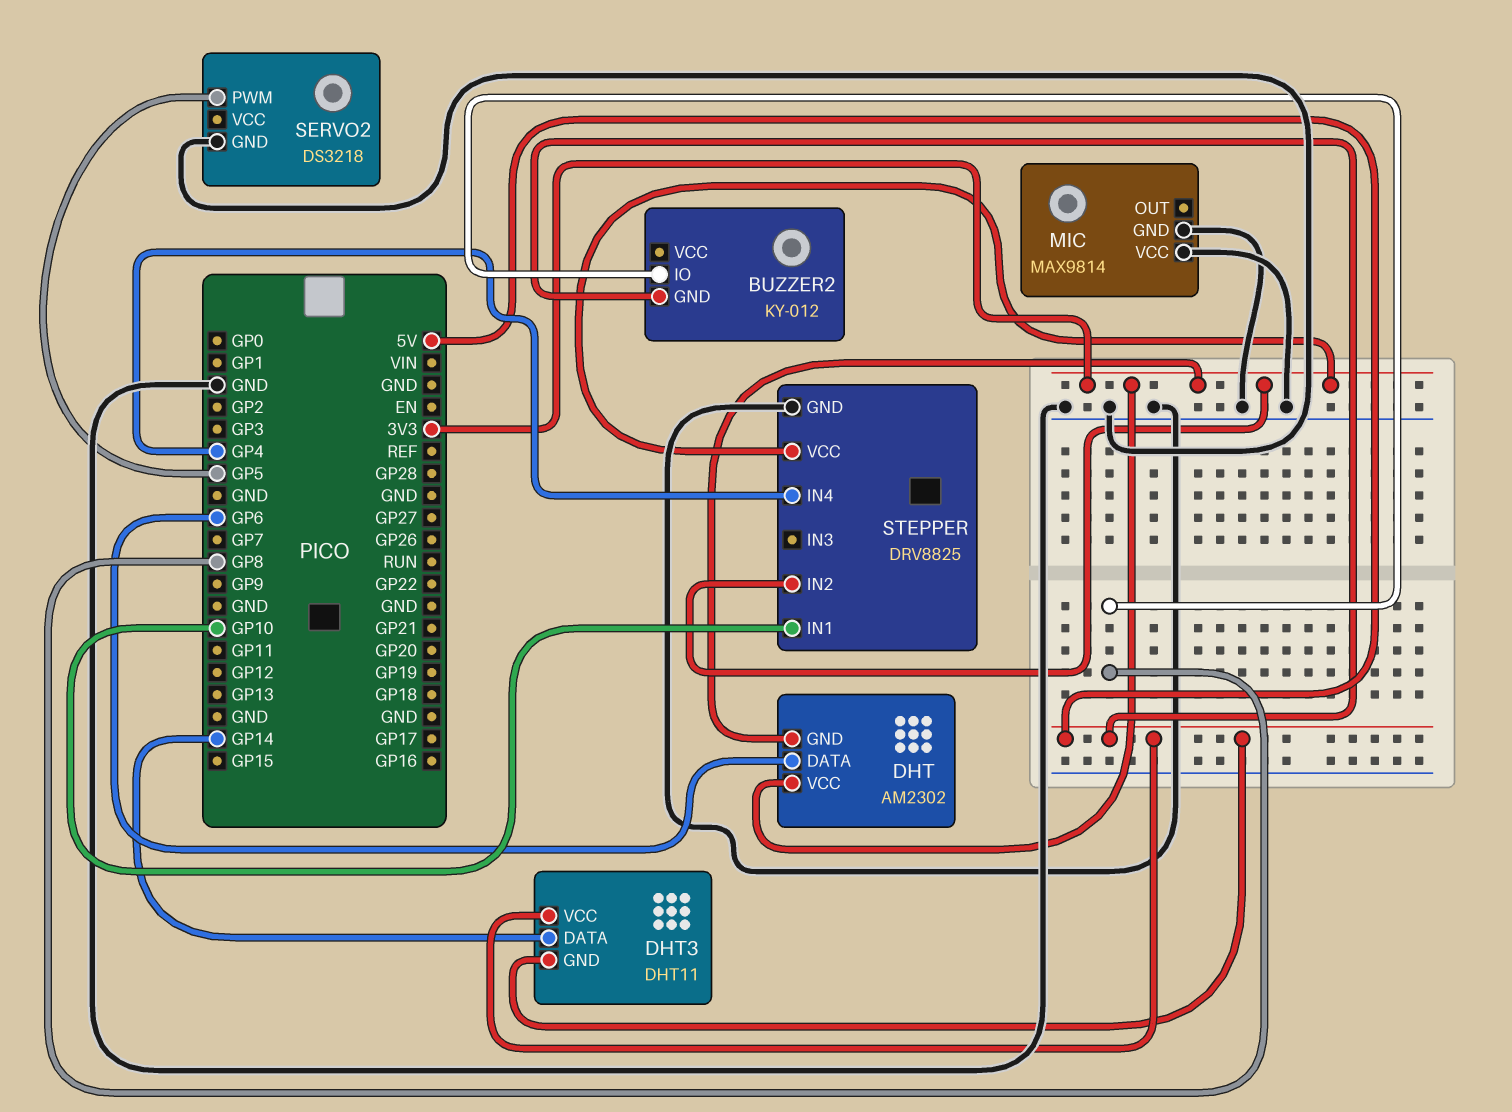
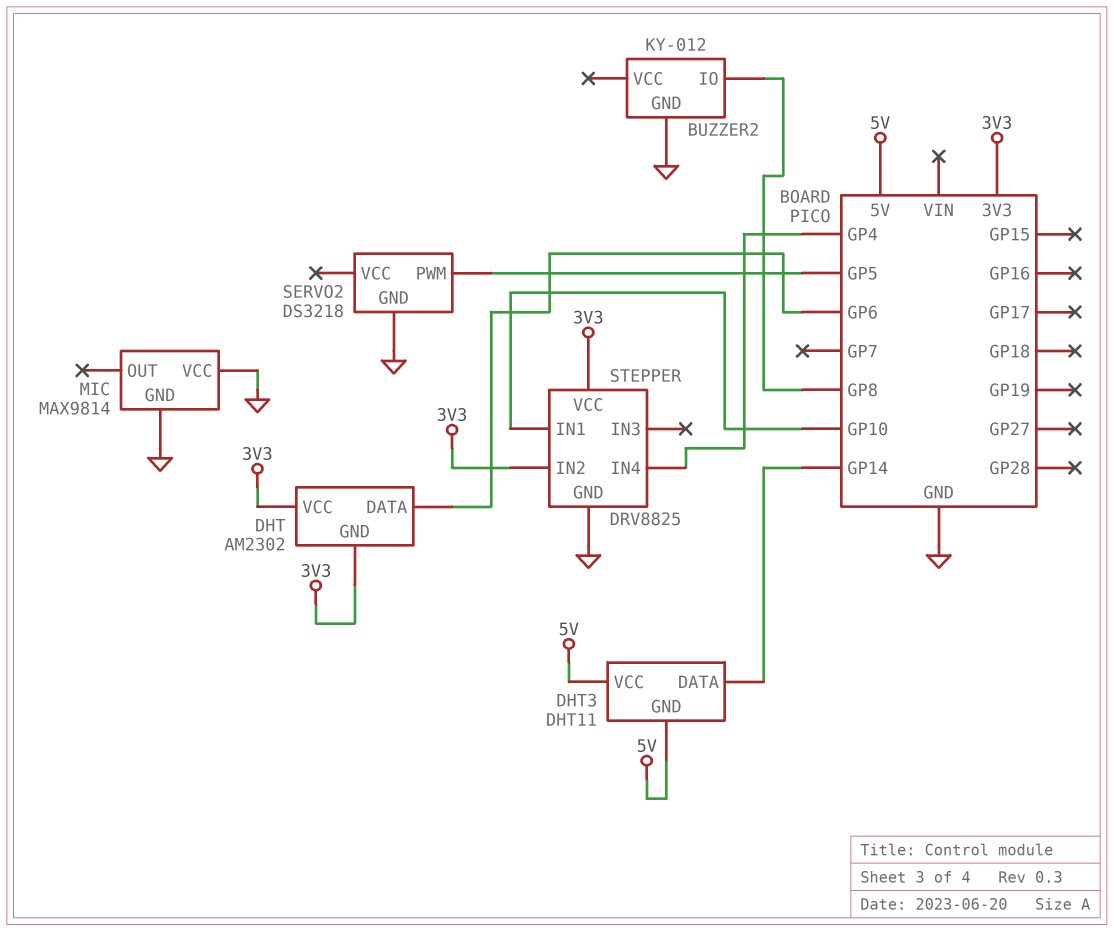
BUZZER2 pin GND: 5V -> GND

